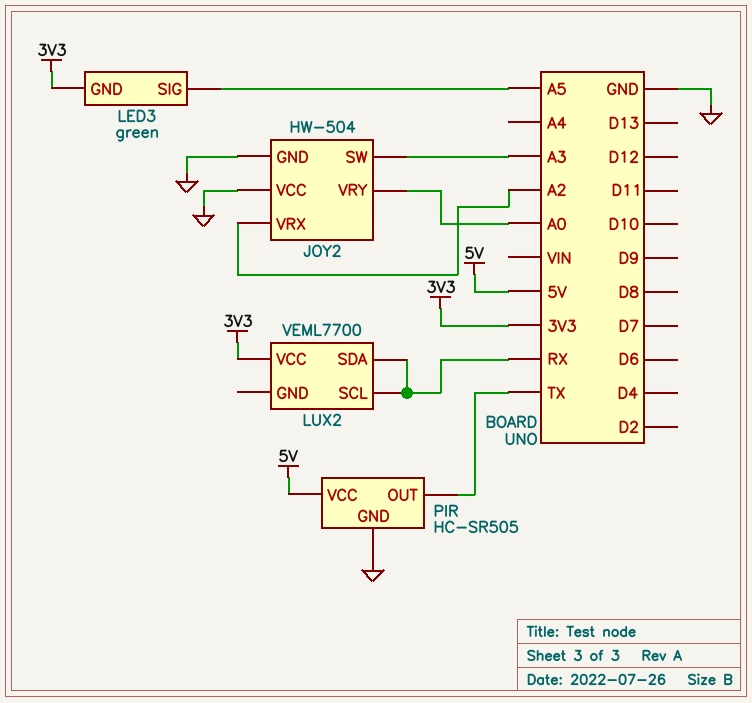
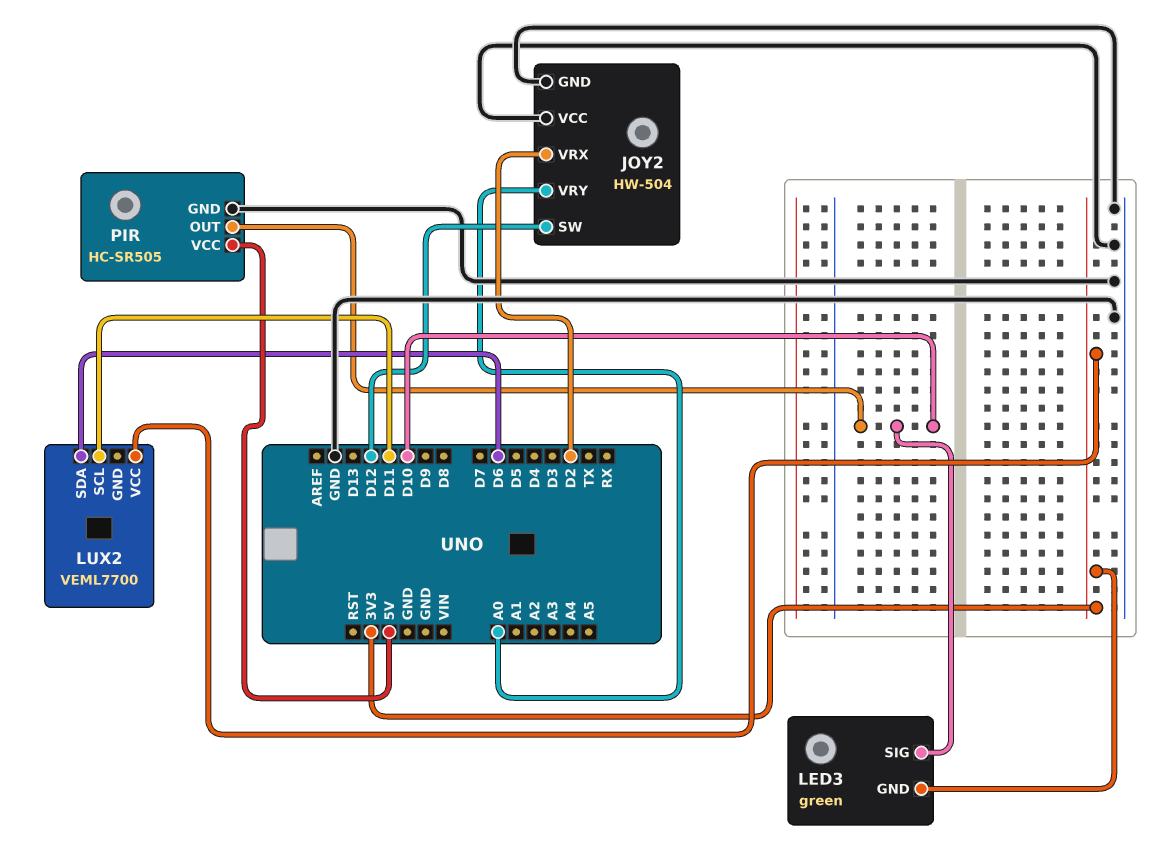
JOY2 pin SW: A3 -> D12
JOY2 pin VRX: A2 -> D2
LED3 pin SIG: A5 -> D10
LUX2 pin SCL: RX -> D11
LUX2 pin SDA: RX -> D6
PIR pin OUT: TX -> D10

